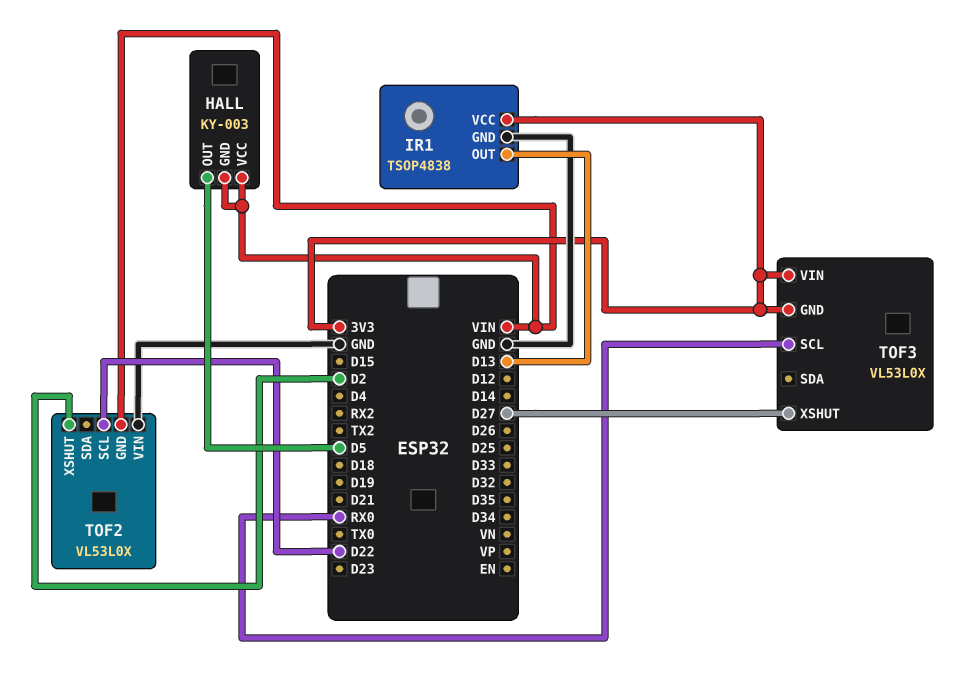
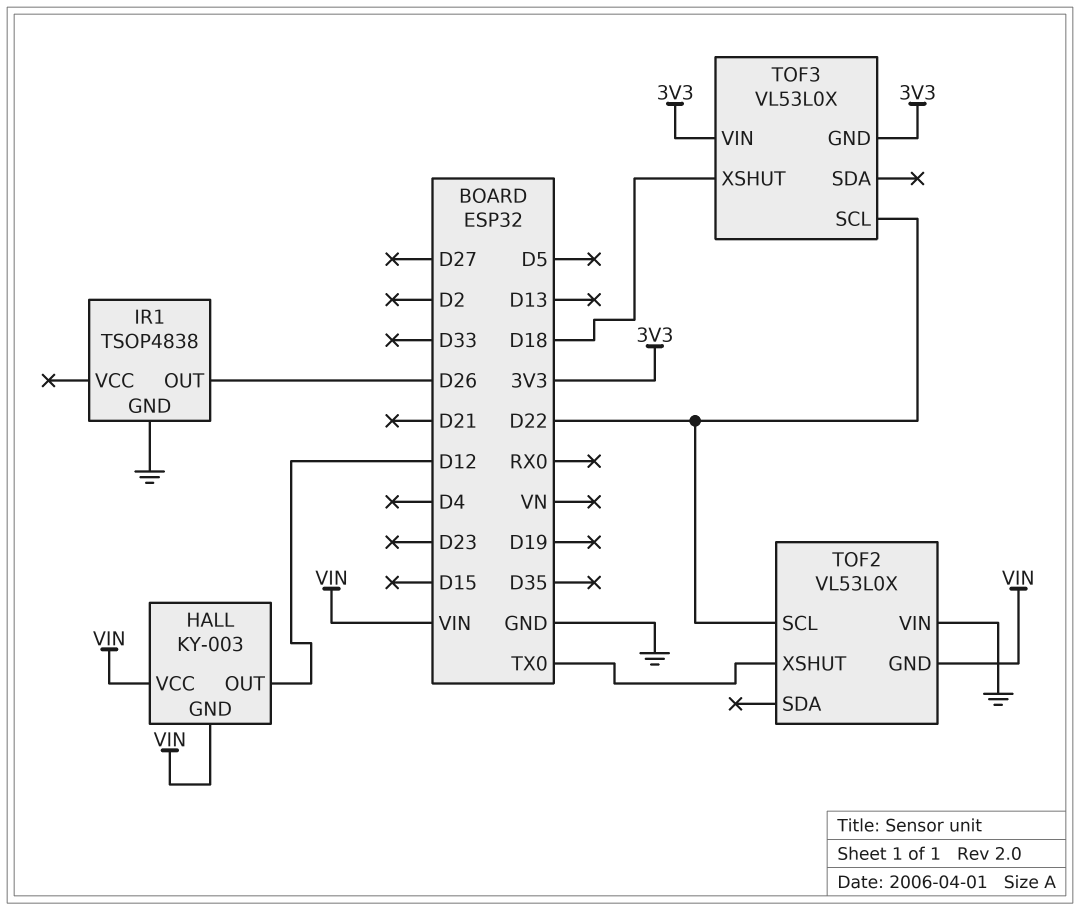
HALL pin OUT: D5 -> D12
IR1 pin OUT: D13 -> D26
IR1 pin VCC: 3V3 -> none
TOF2 pin XSHUT: D2 -> TX0
TOF3 pin SCL: RX0 -> D22
TOF3 pin XSHUT: D27 -> D18

